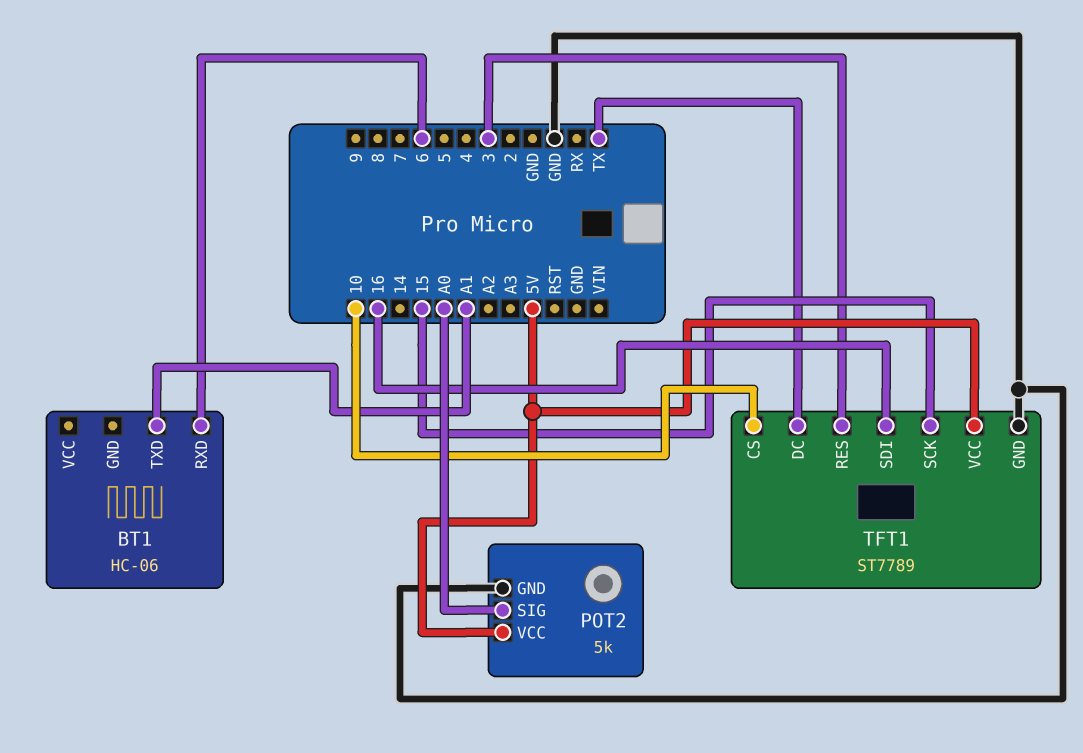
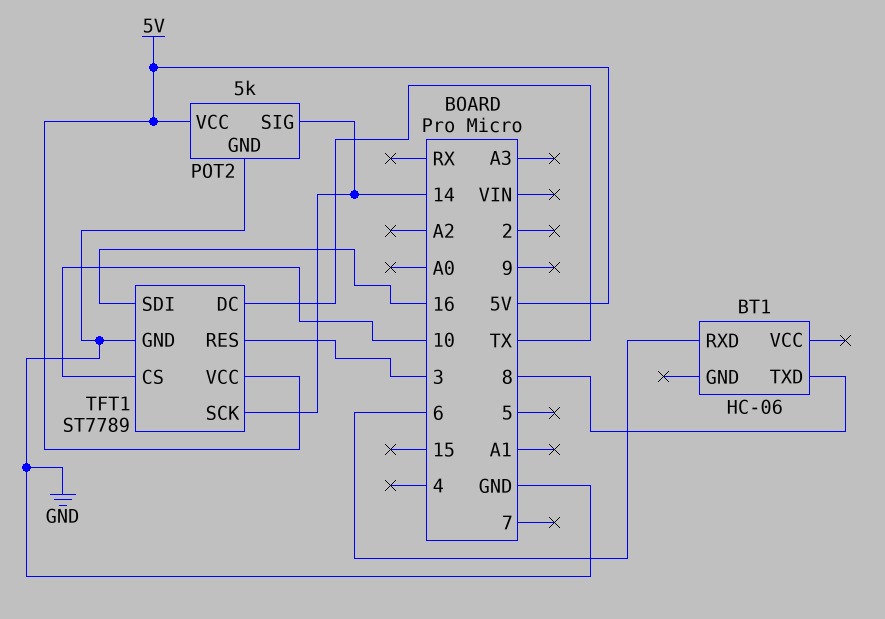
BT1 pin TXD: A1 -> 8
POT2 pin SIG: A0 -> 14
TFT1 pin SCK: 15 -> 14

